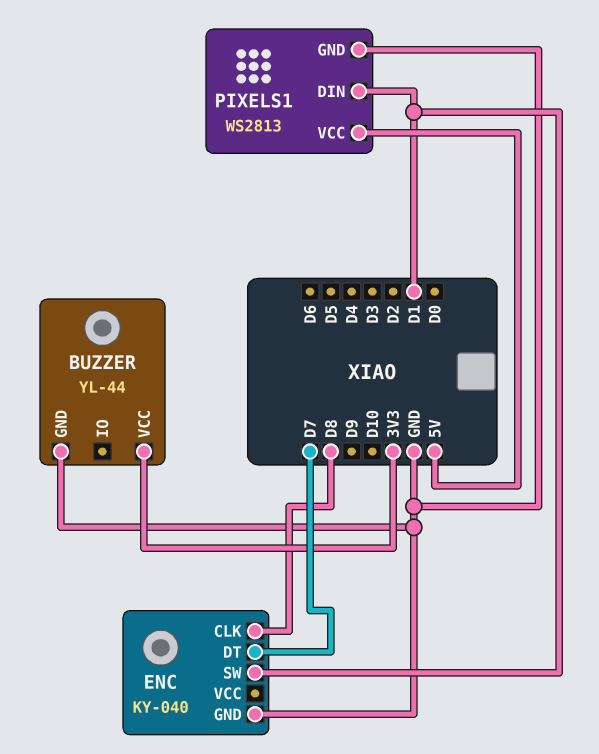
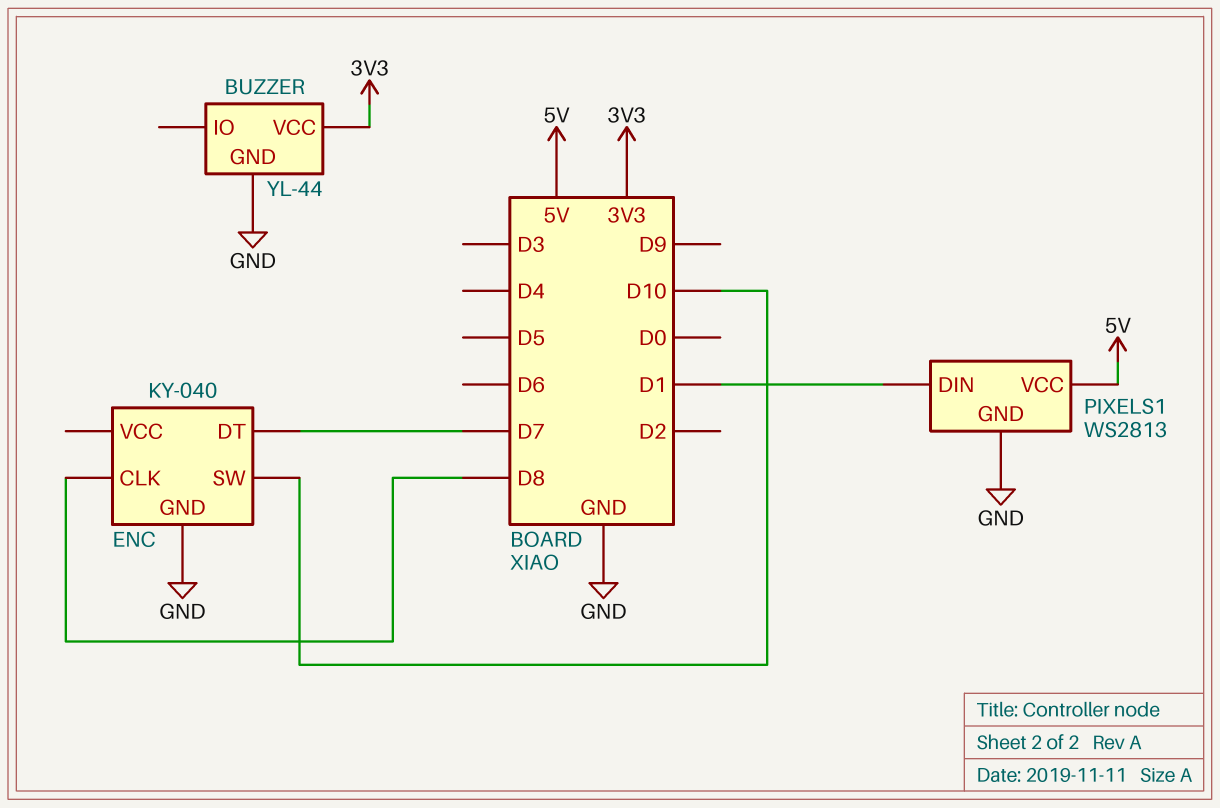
ENC pin SW: D1 -> D10

